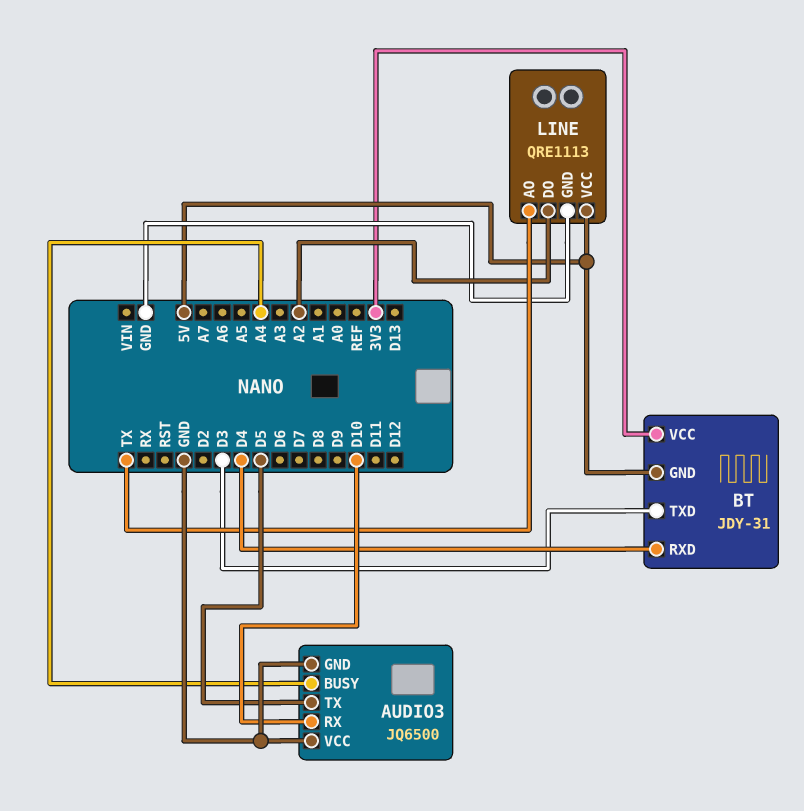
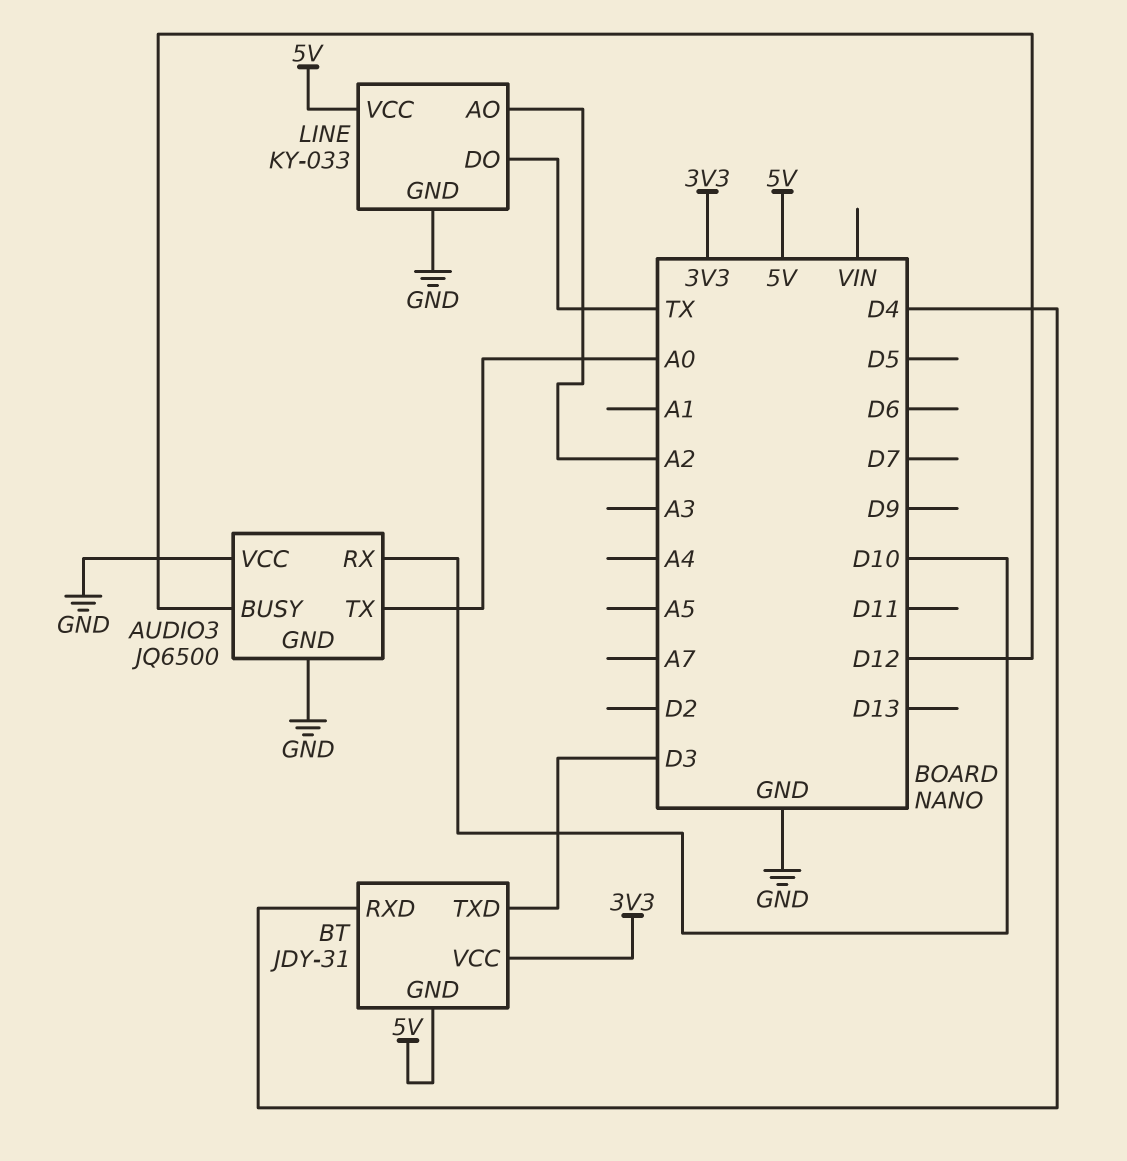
AUDIO3 pin BUSY: A4 -> D12
AUDIO3 pin TX: D5 -> A0
LINE: QRE1113 -> KY-033
LINE pin AO: TX -> A2
LINE pin DO: A2 -> TX

